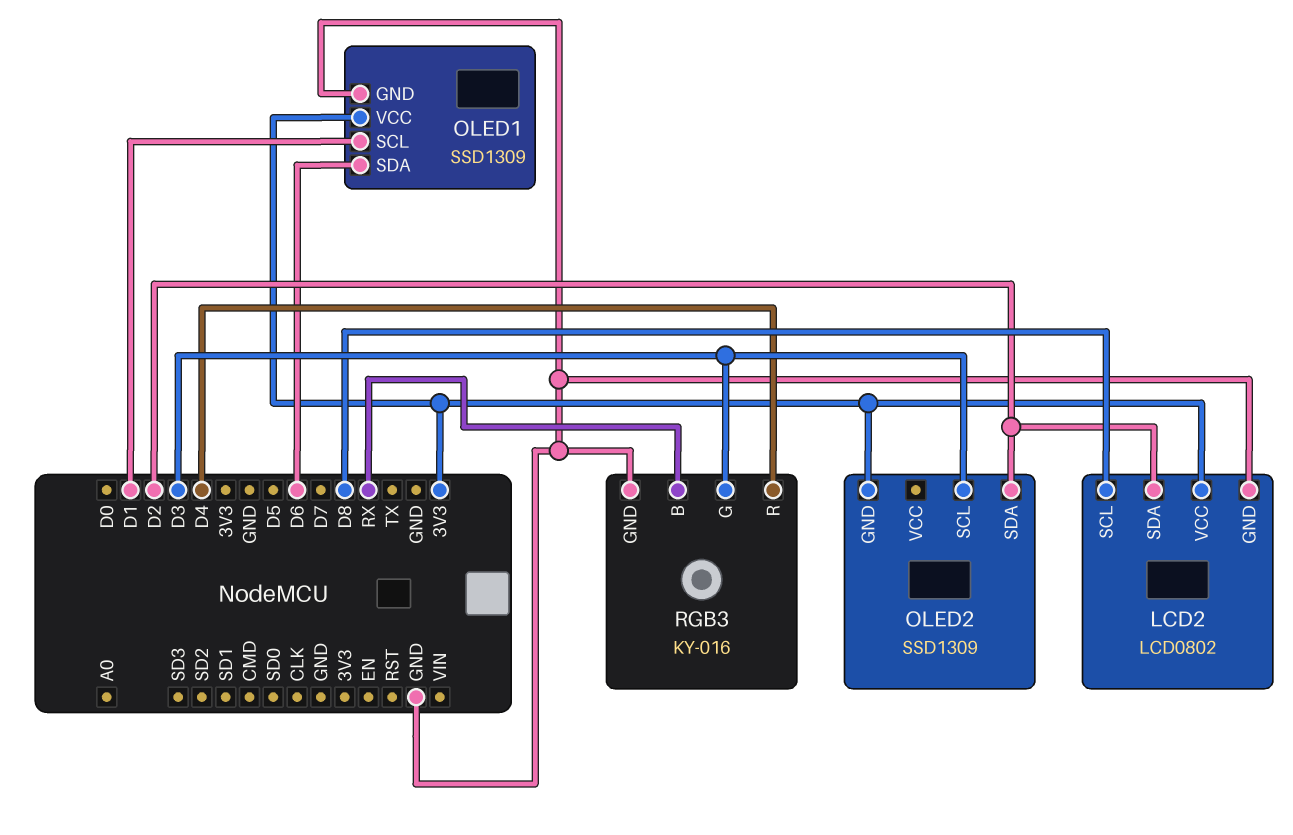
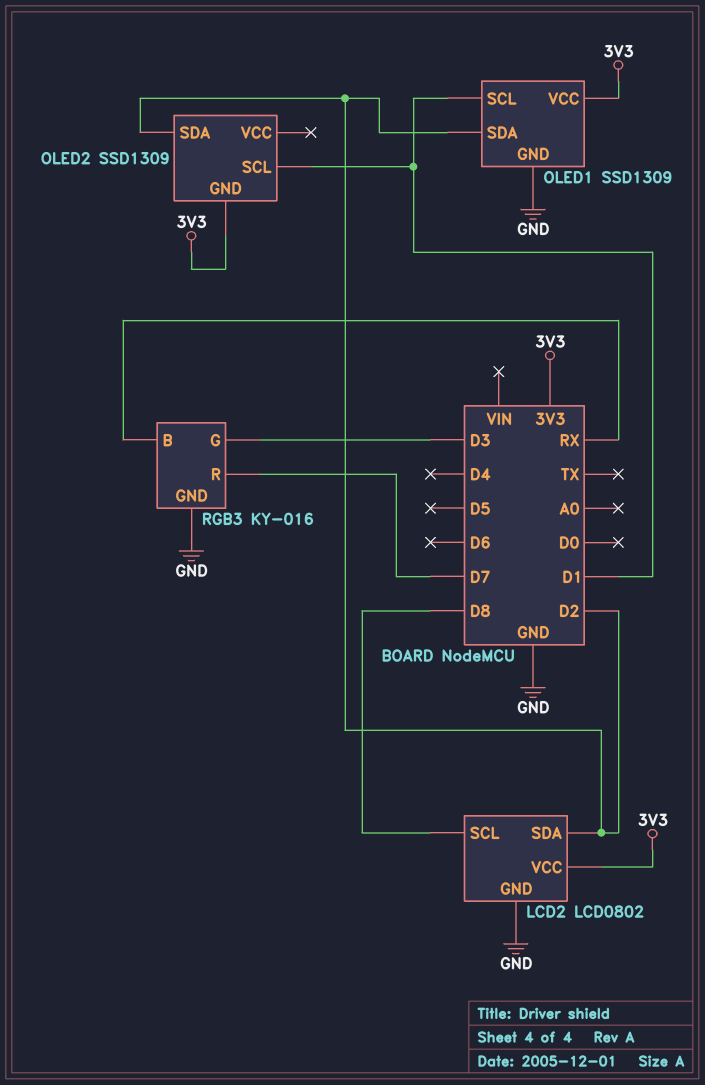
OLED1 pin SDA: D6 -> D2
OLED2 pin SCL: D3 -> D1
RGB3 pin R: D4 -> D7

